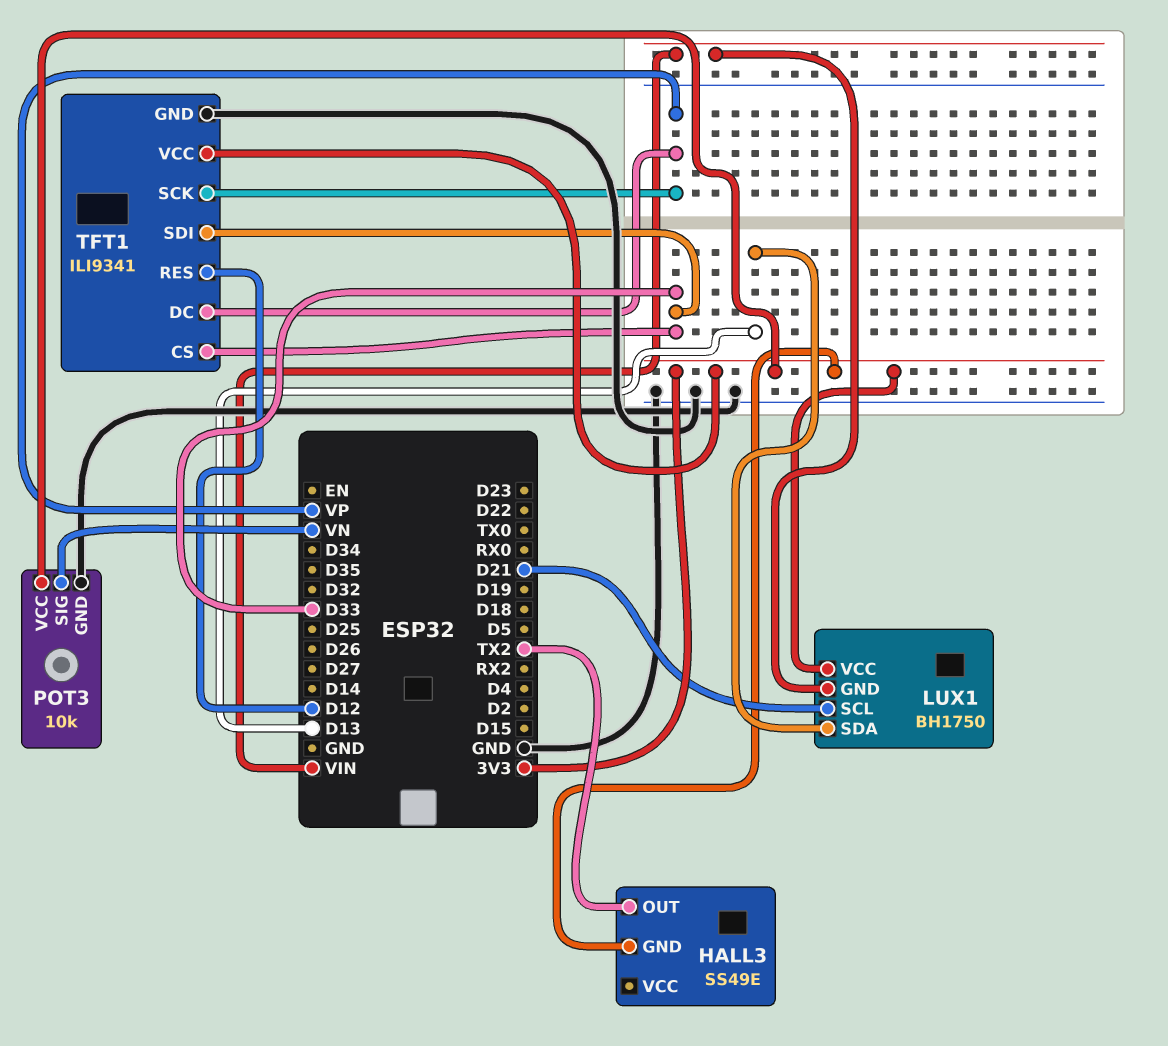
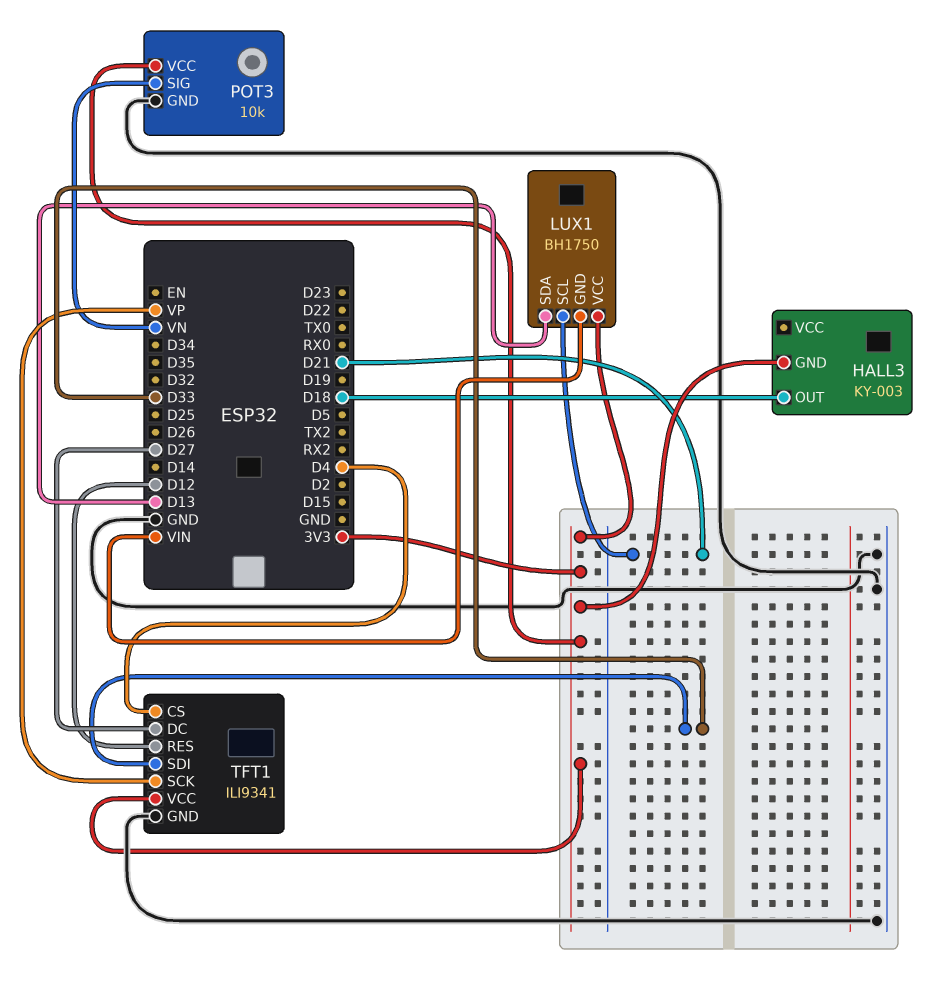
HALL3: SS49E -> KY-003
HALL3 pin OUT: TX2 -> D18
TFT1 pin CS: D33 -> D4
TFT1 pin DC: VP -> D27

